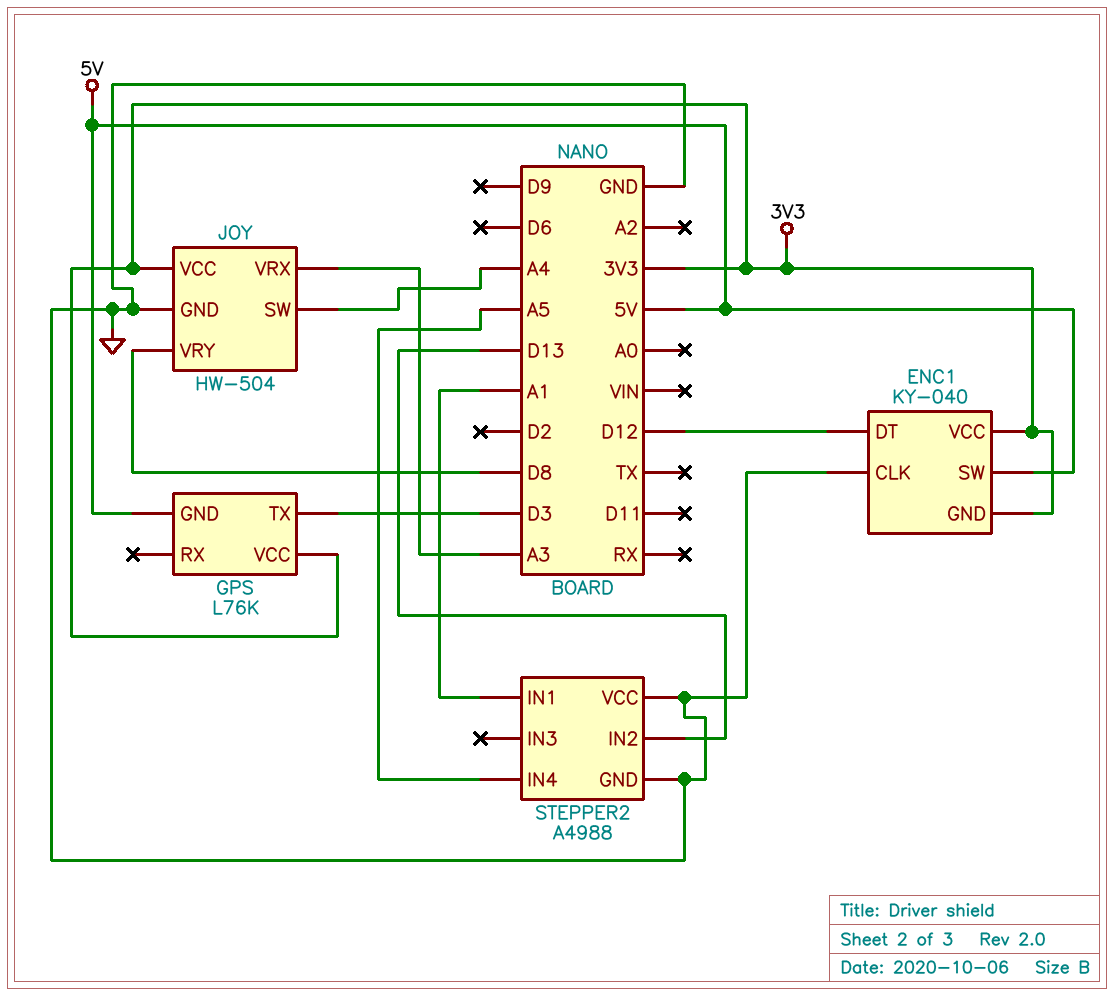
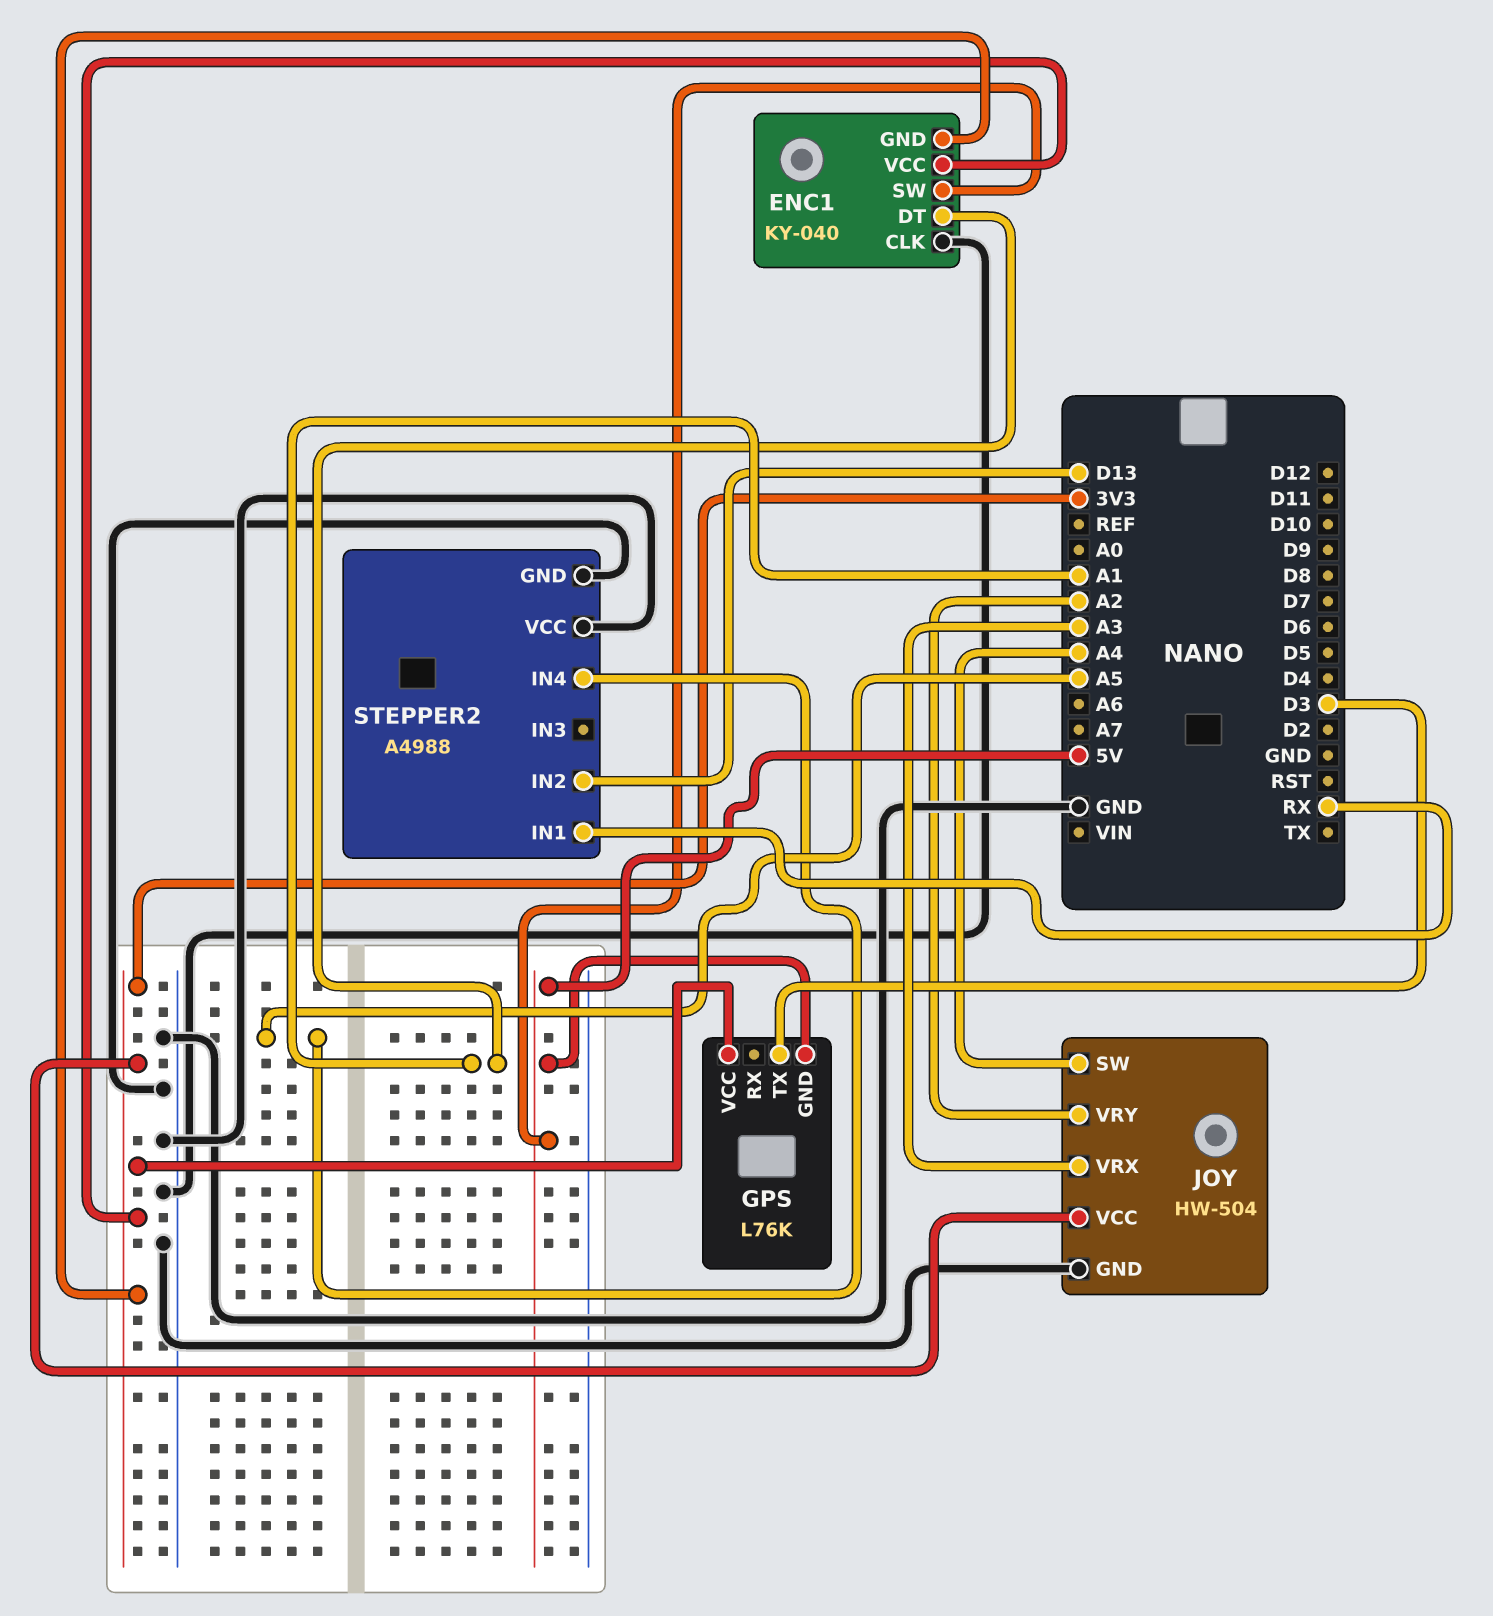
ENC1 pin DT: D12 -> A1
JOY pin VRY: D8 -> A2
STEPPER2 pin IN1: A1 -> RX

